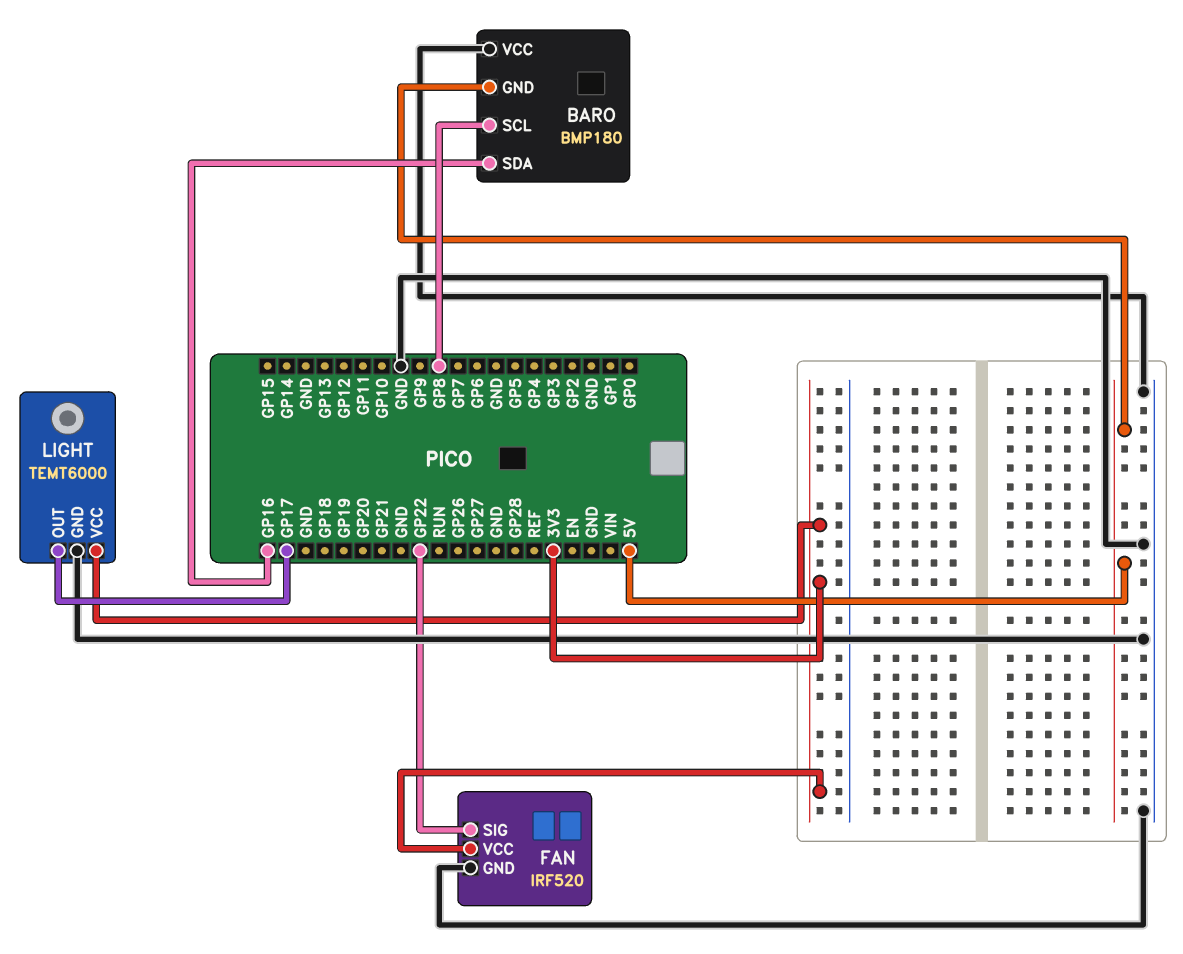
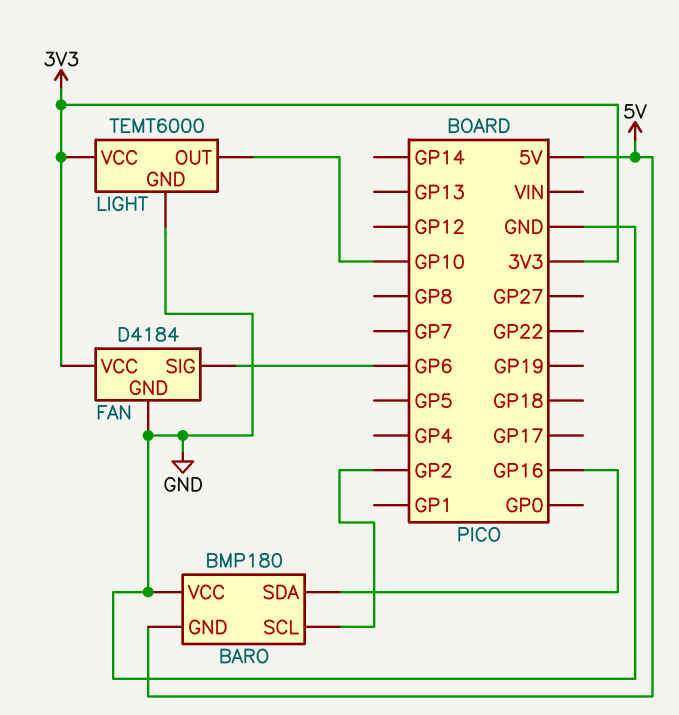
BARO pin SCL: GP8 -> GP2
FAN: IRF520 -> D4184
FAN pin SIG: GP22 -> GP6
LIGHT pin OUT: GP17 -> GP10

